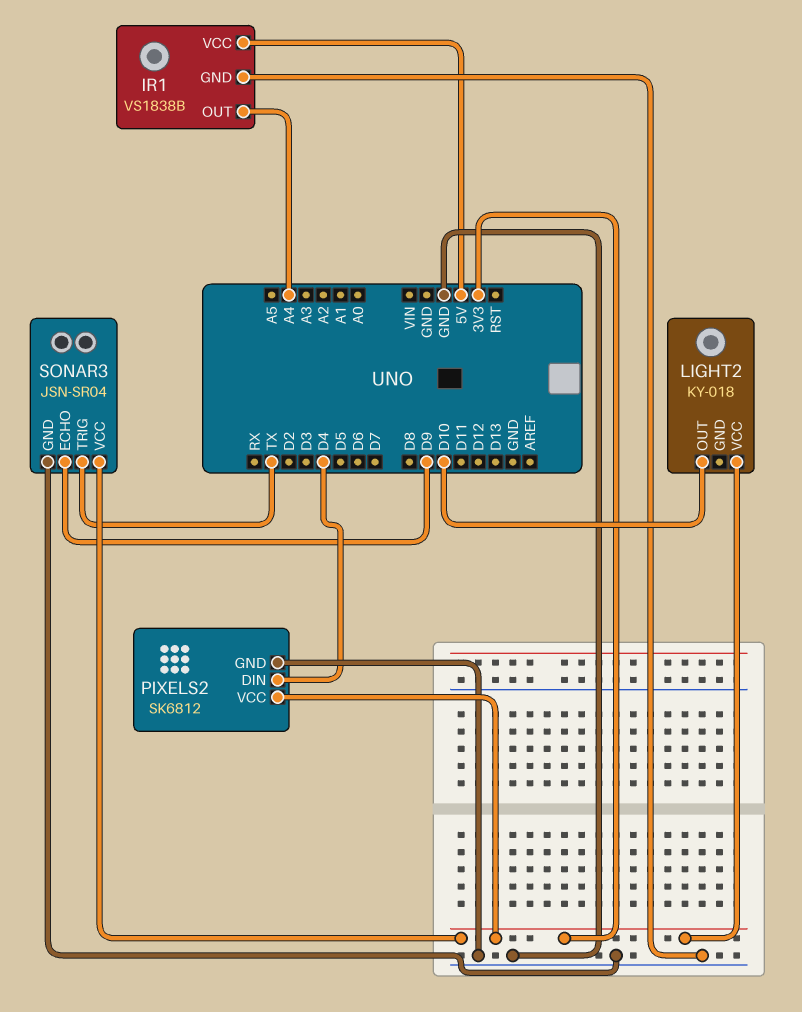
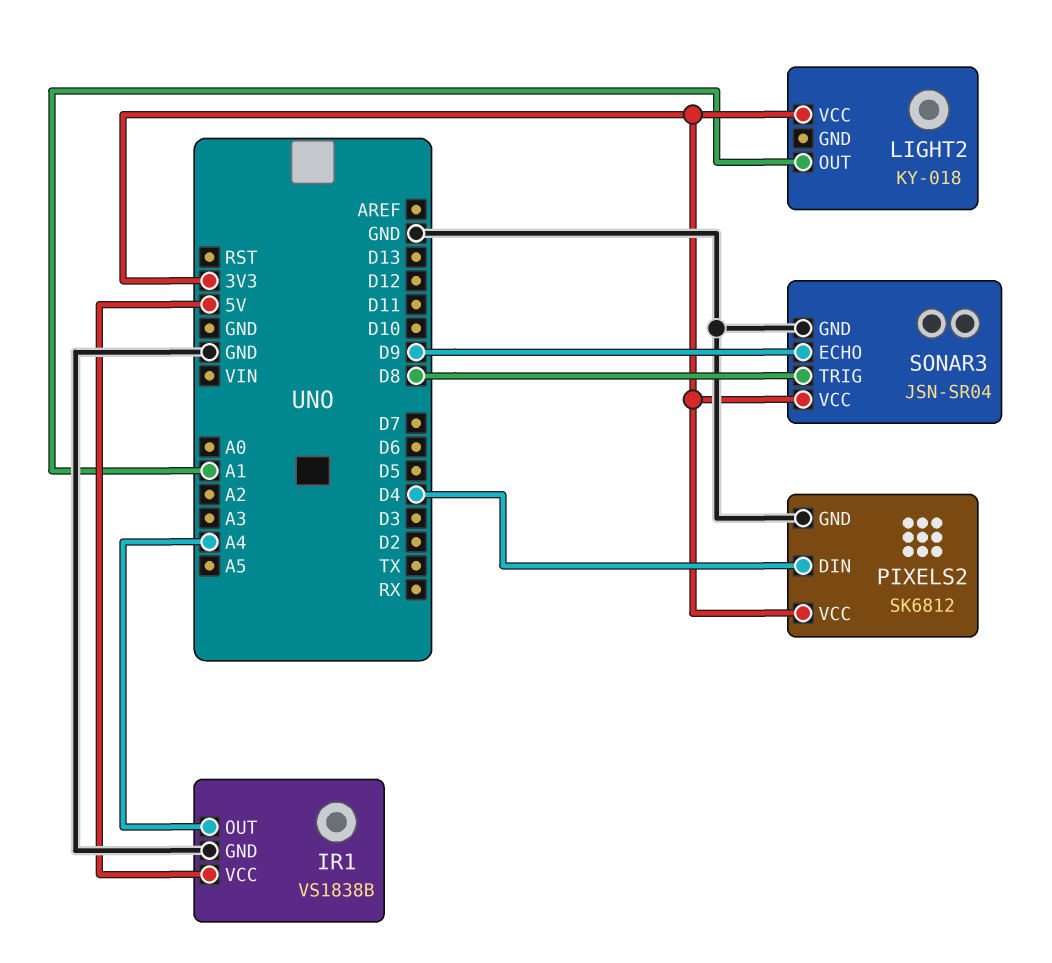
LIGHT2 pin OUT: D10 -> A1
SONAR3 pin TRIG: TX -> D8

